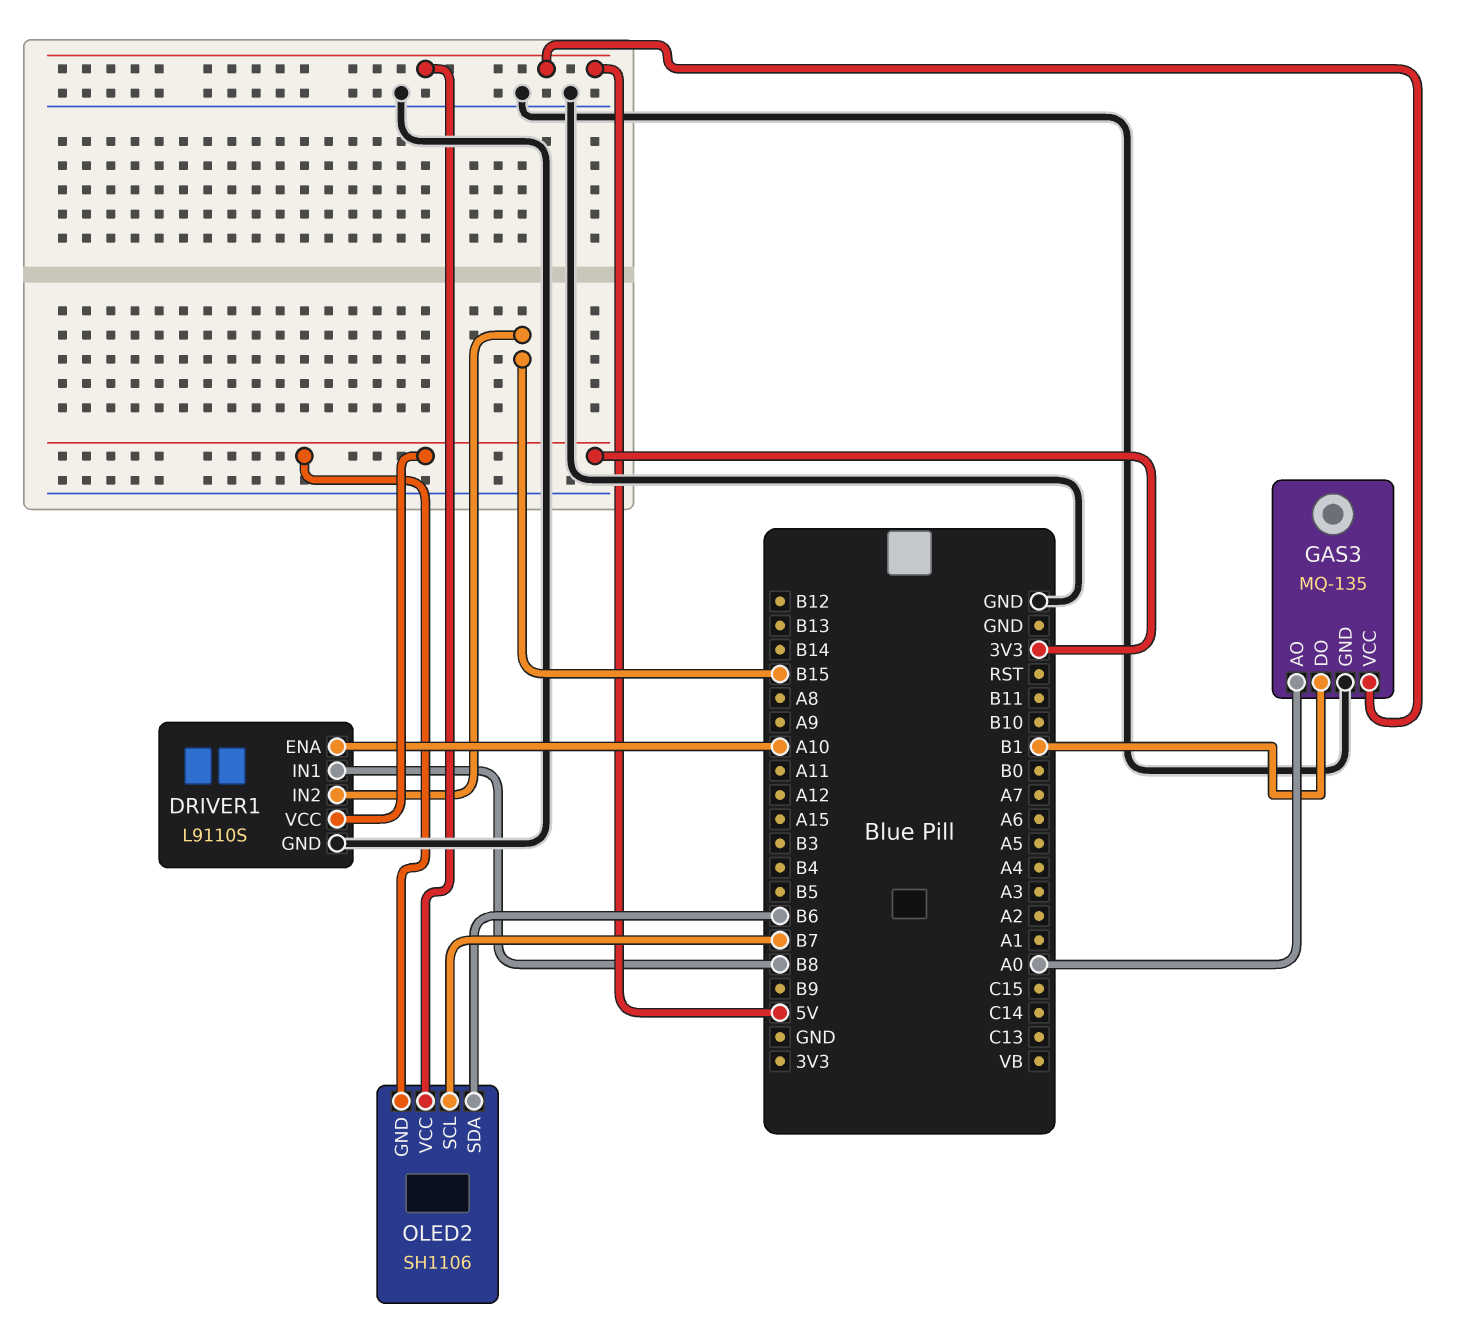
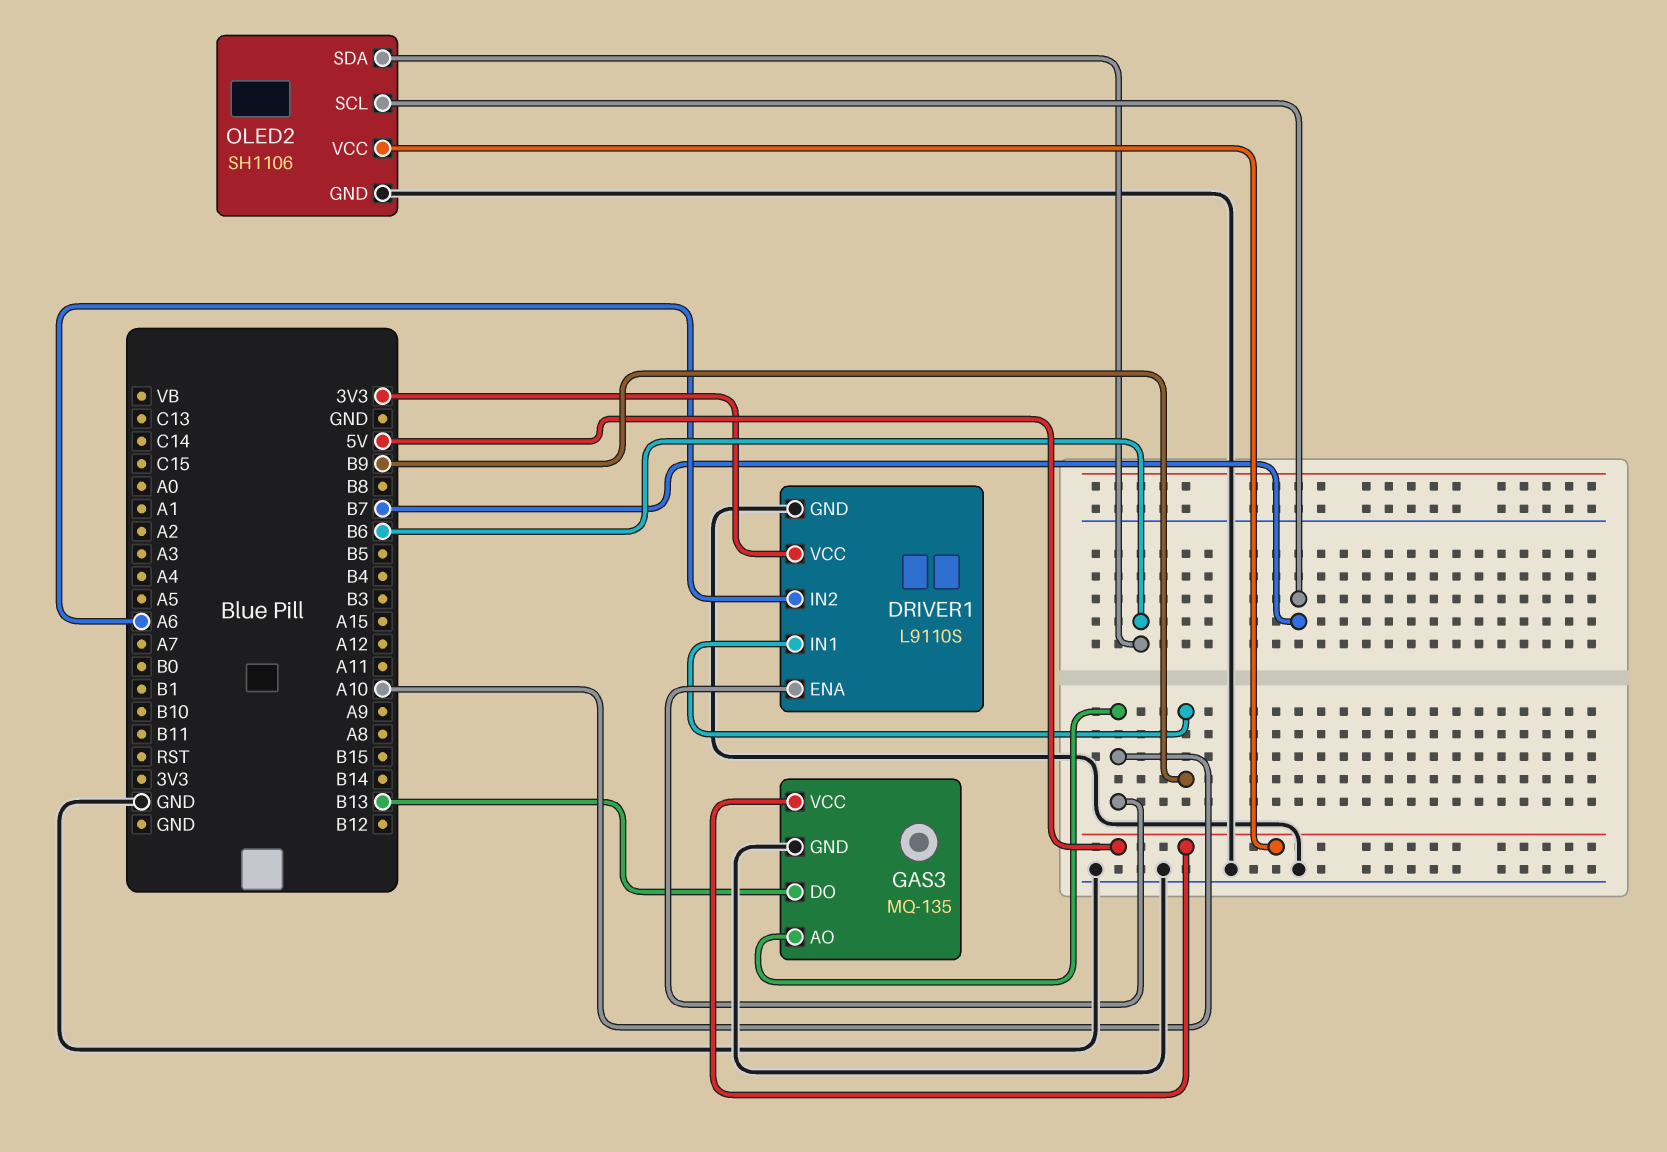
DRIVER1 pin IN1: B8 -> B9
DRIVER1 pin IN2: B15 -> A6
GAS3 pin AO: A0 -> A10
GAS3 pin DO: B1 -> B13
OLED2 pin GND: 3V3 -> GND

